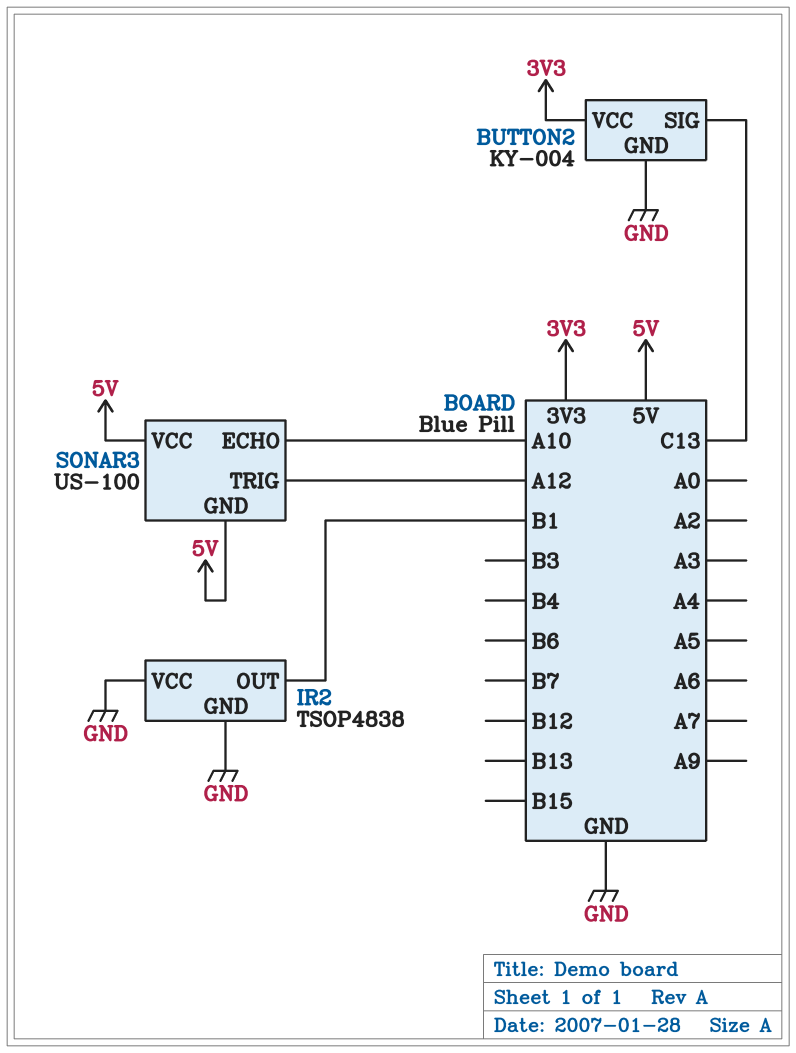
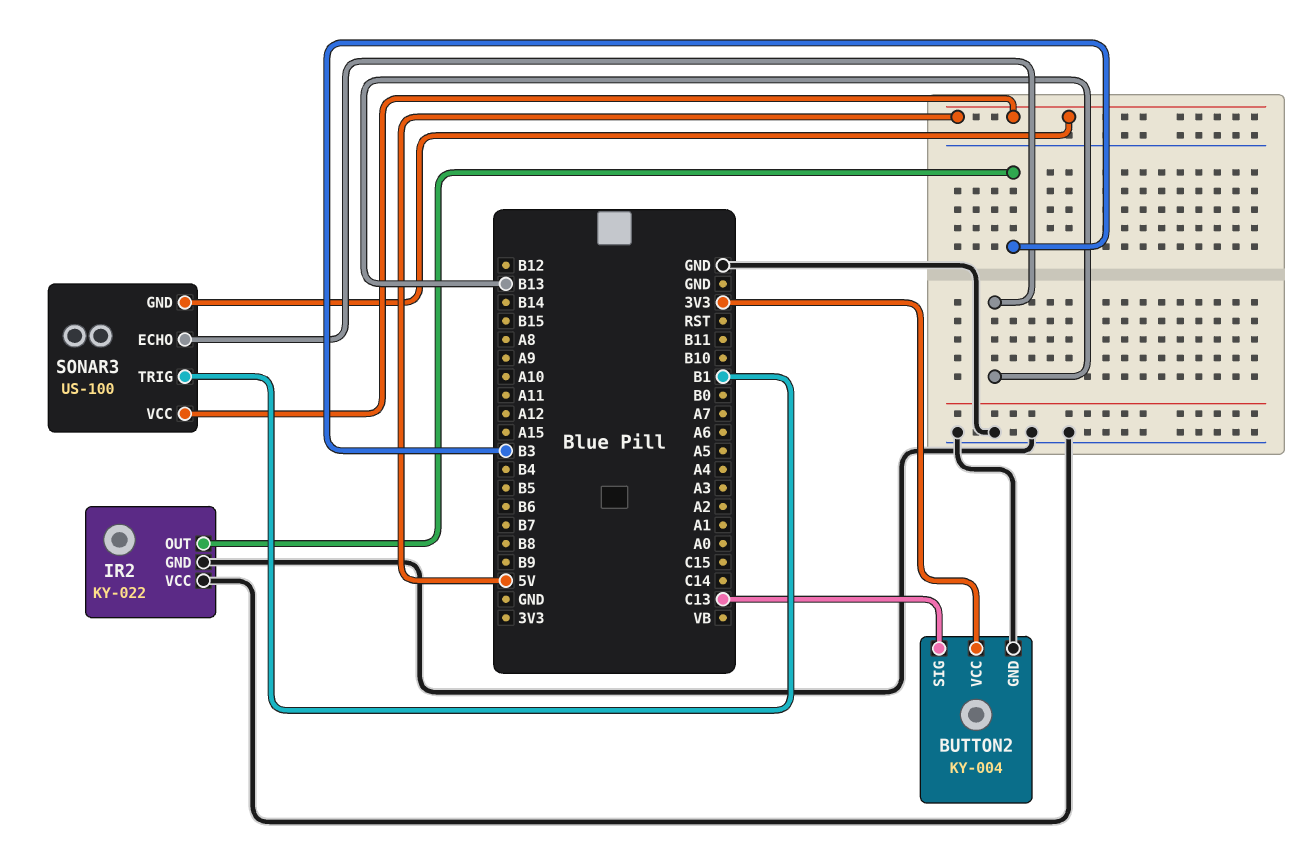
IR2: TSOP4838 -> KY-022
IR2 pin OUT: B1 -> B3
SONAR3 pin ECHO: A10 -> B13
SONAR3 pin TRIG: A12 -> B1

